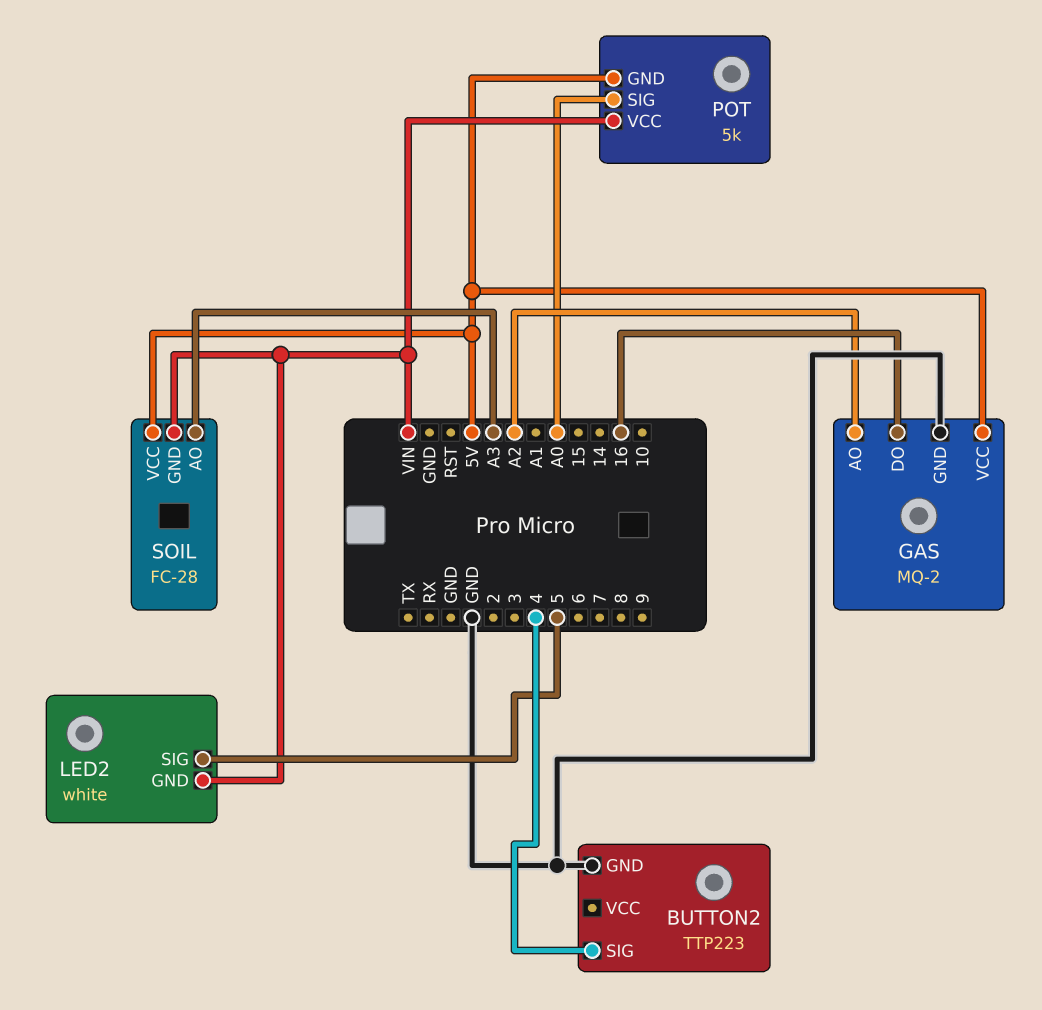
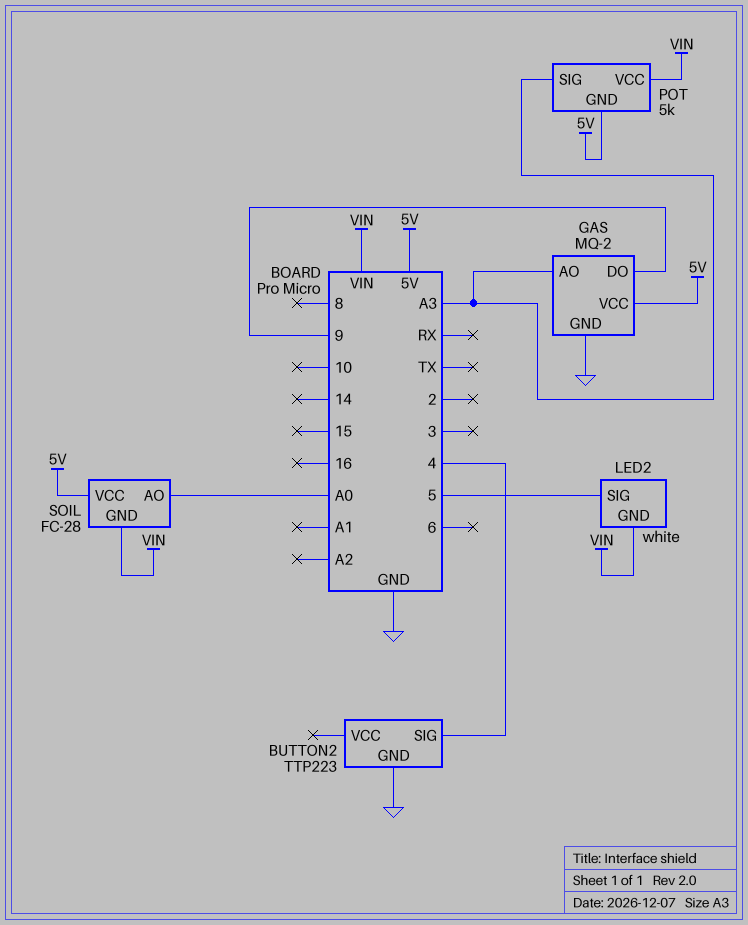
GAS pin AO: A2 -> A3
GAS pin DO: 16 -> 9
POT pin SIG: A0 -> A3
SOIL pin AO: A3 -> A0

